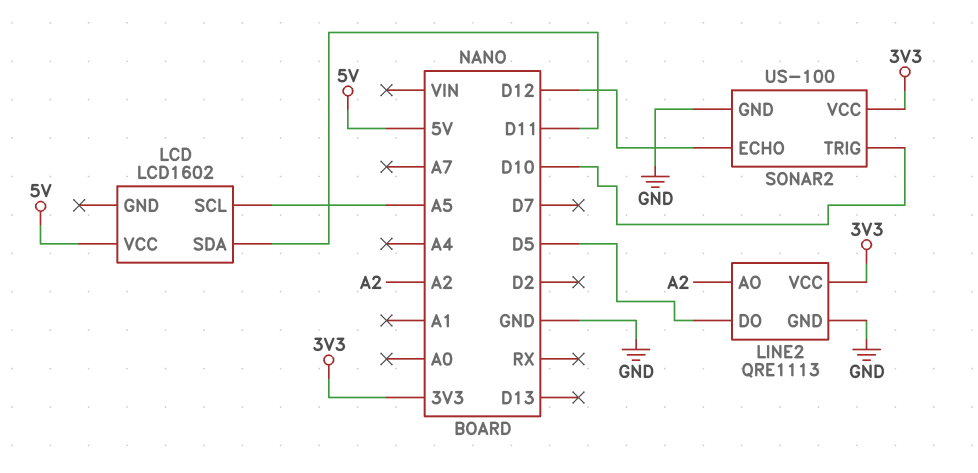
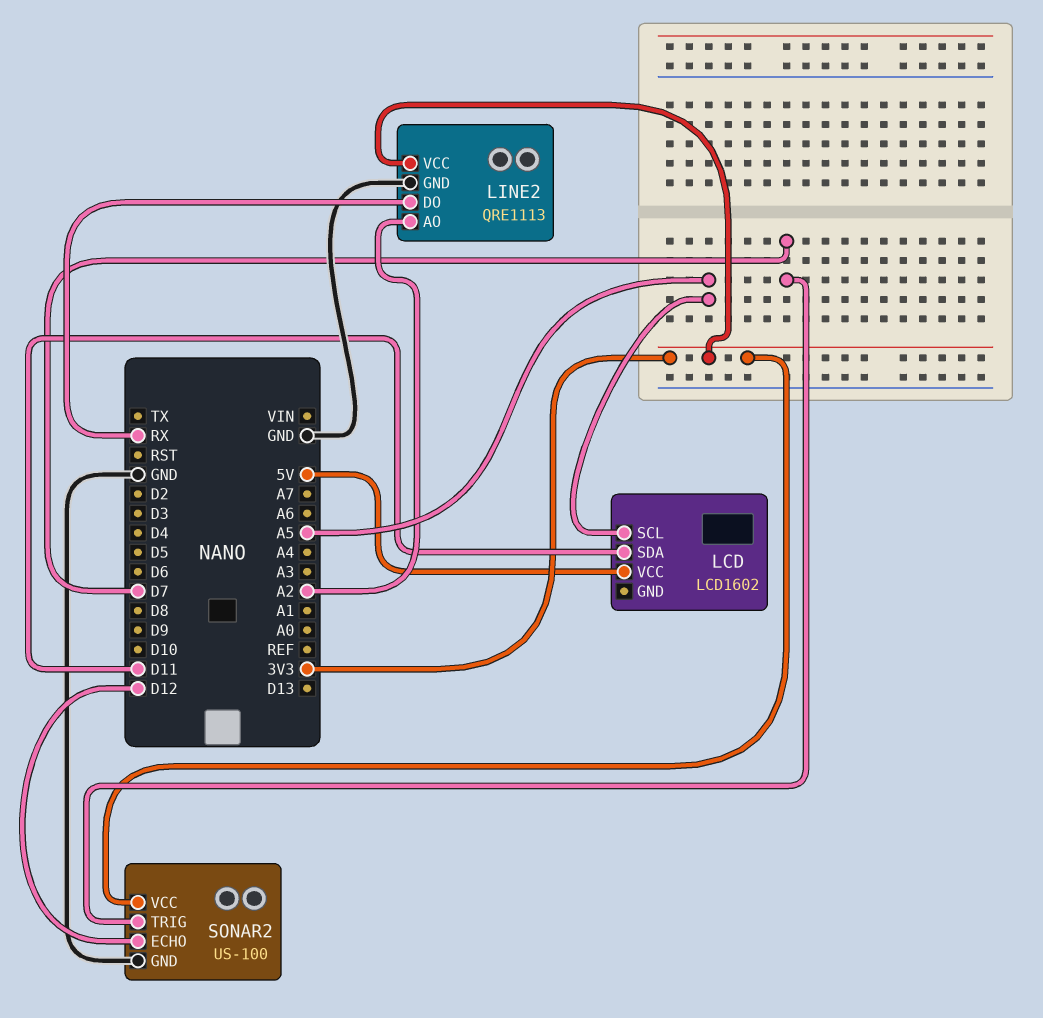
LINE2 pin DO: D5 -> RX
SONAR2 pin TRIG: D10 -> D7

